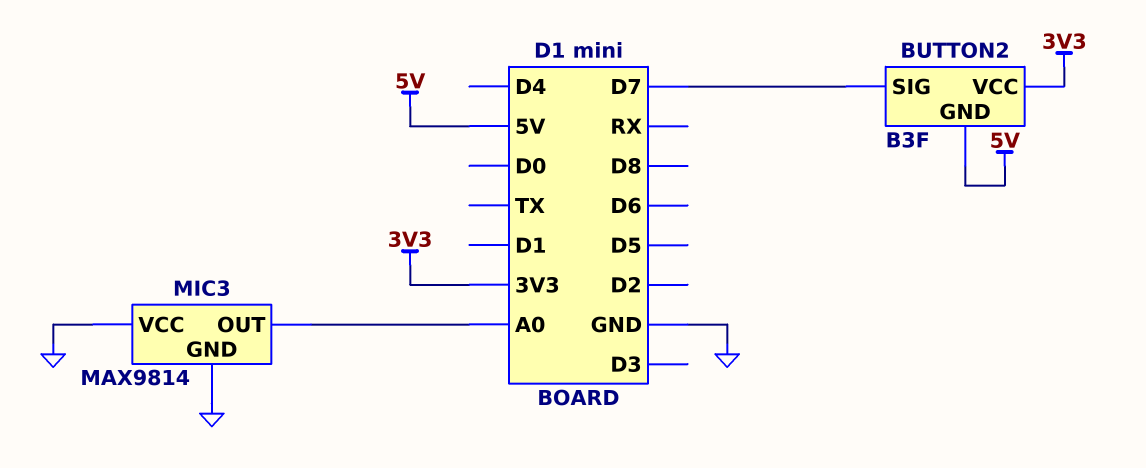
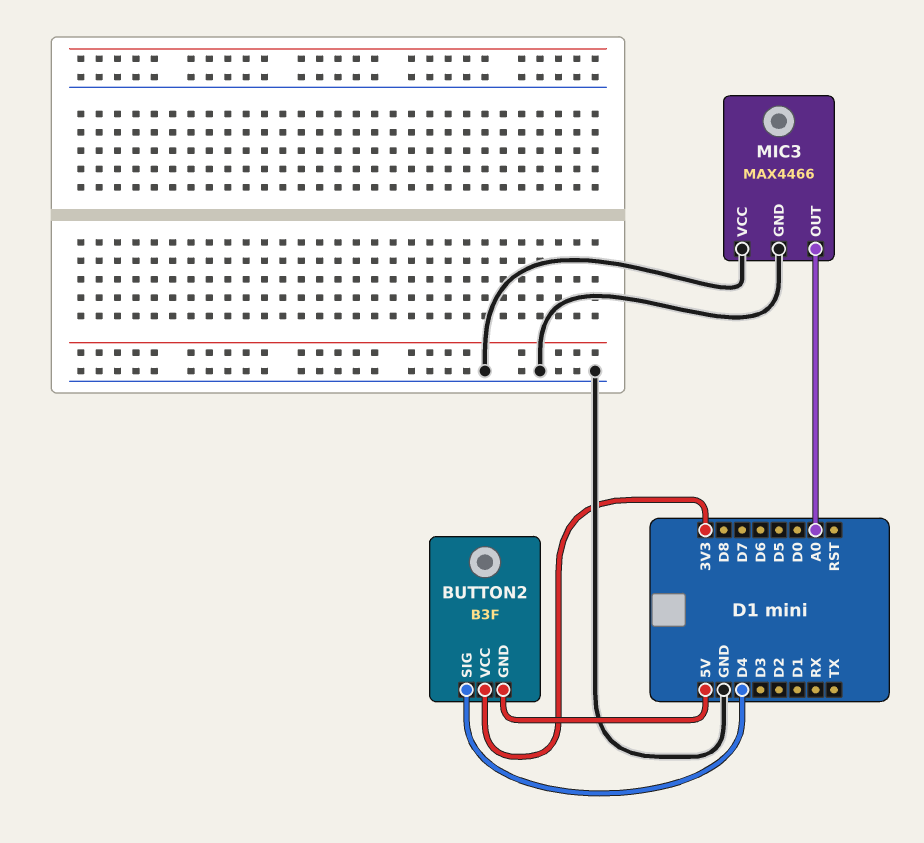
BUTTON2 pin SIG: D7 -> D4
MIC3: MAX9814 -> MAX4466

